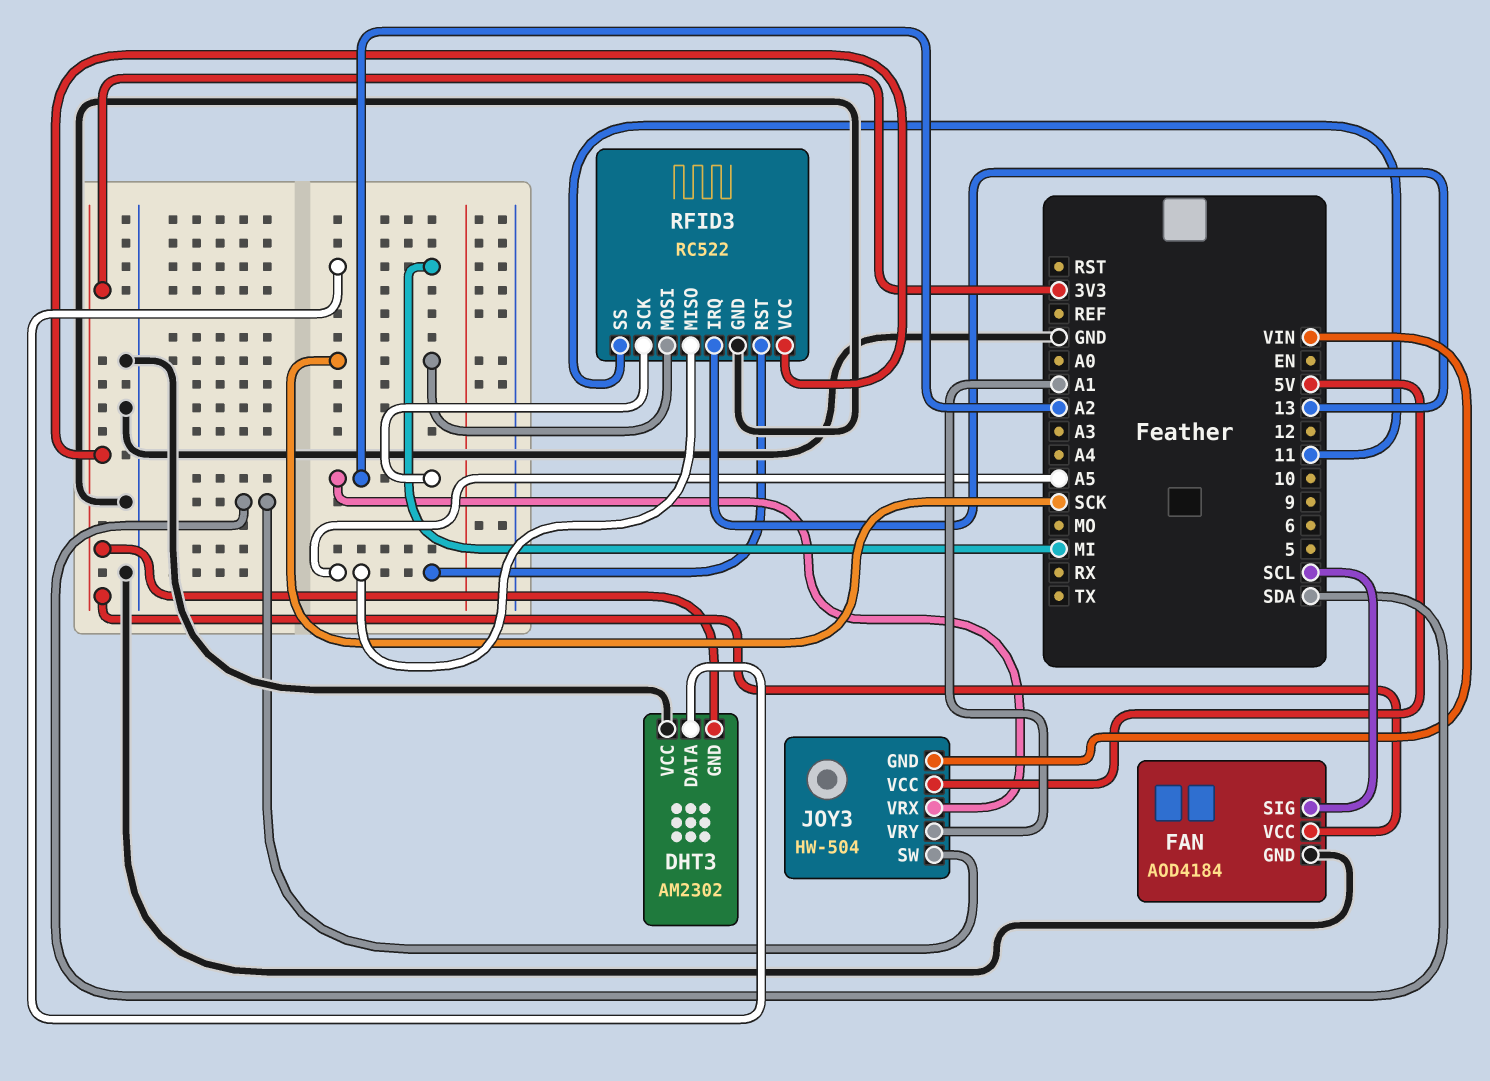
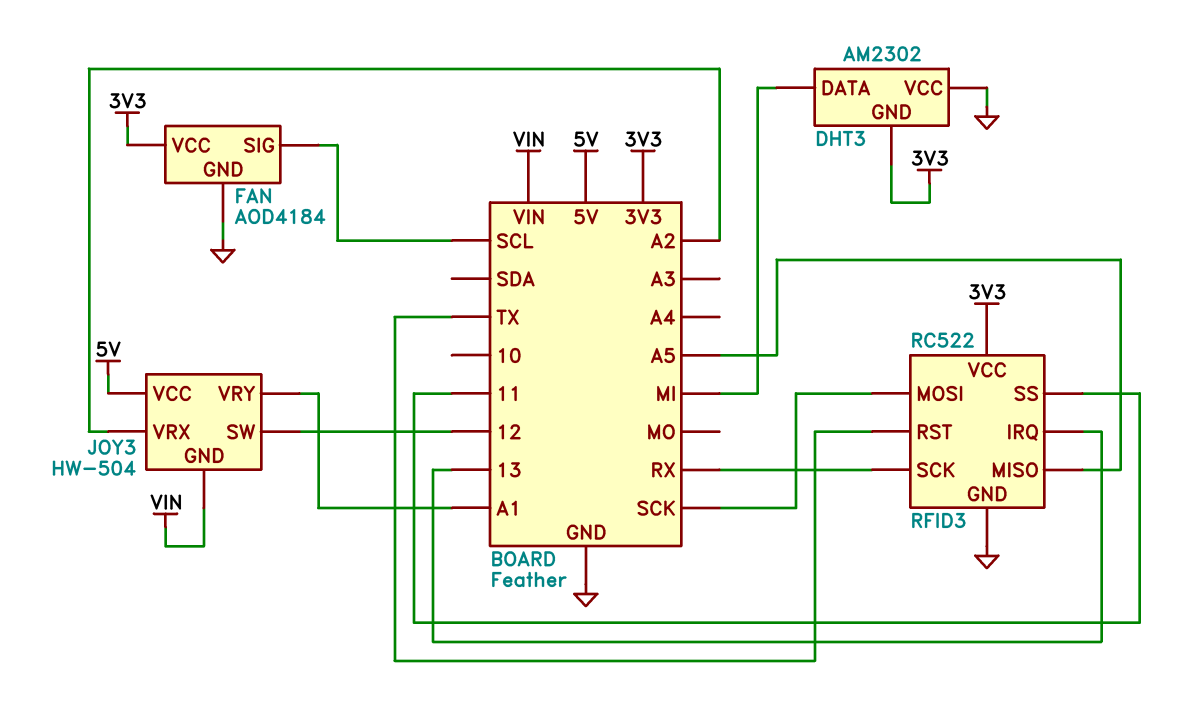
JOY3 pin SW: SDA -> 12
RFID3 pin RST: A5 -> TX
RFID3 pin SCK: A2 -> RX

